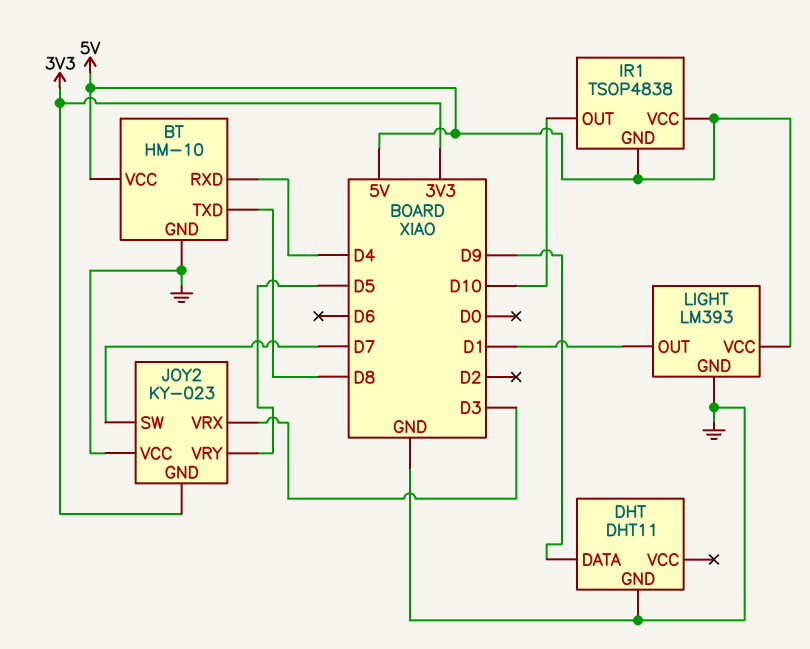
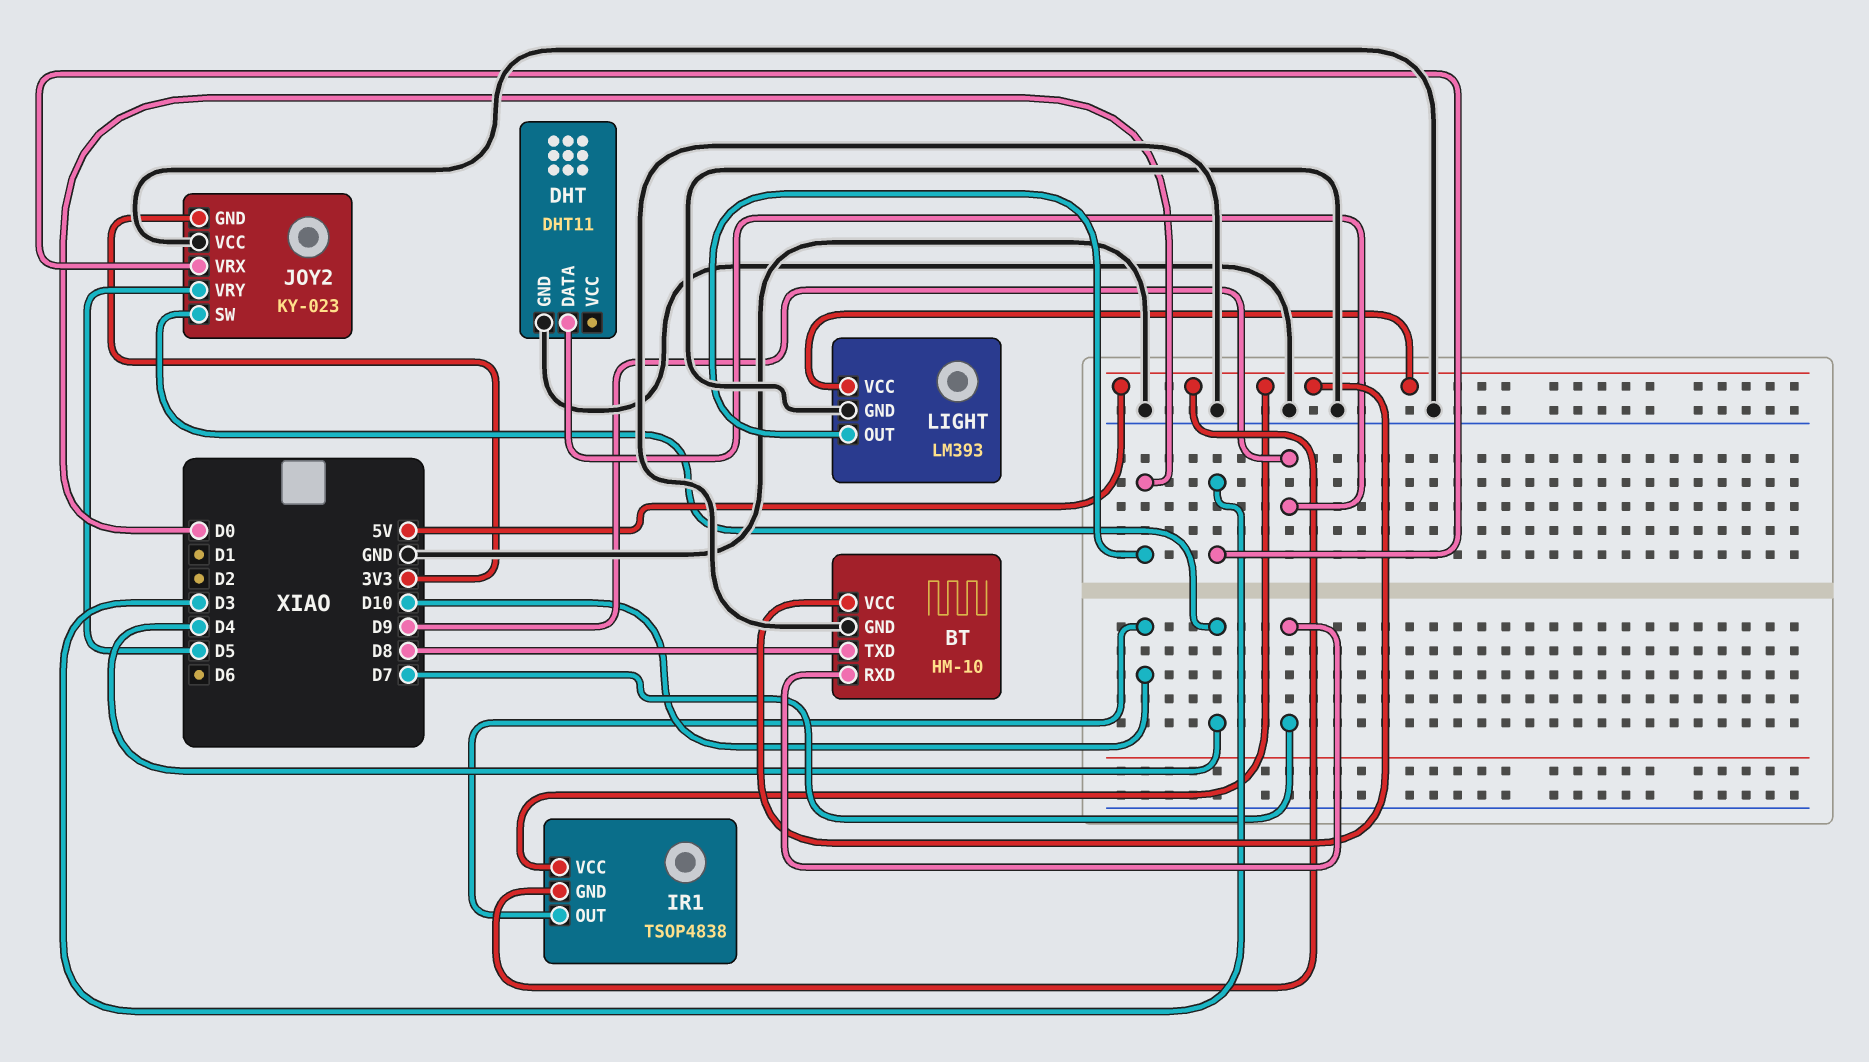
BT pin RXD: D4 -> D7
JOY2 pin SW: D7 -> D4
LIGHT pin OUT: D1 -> D0

